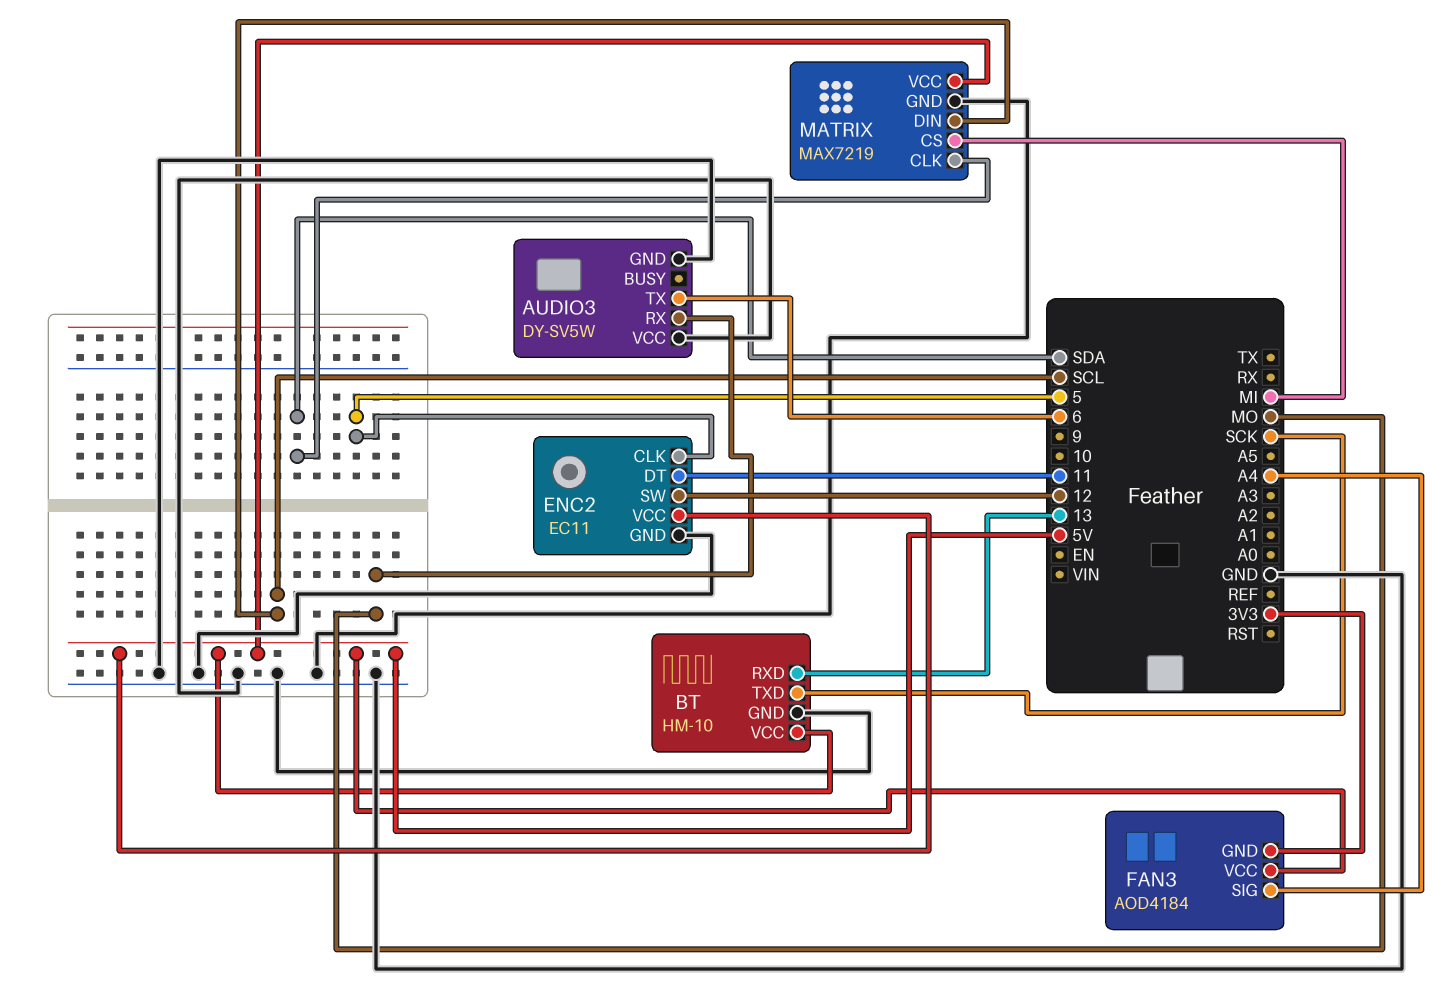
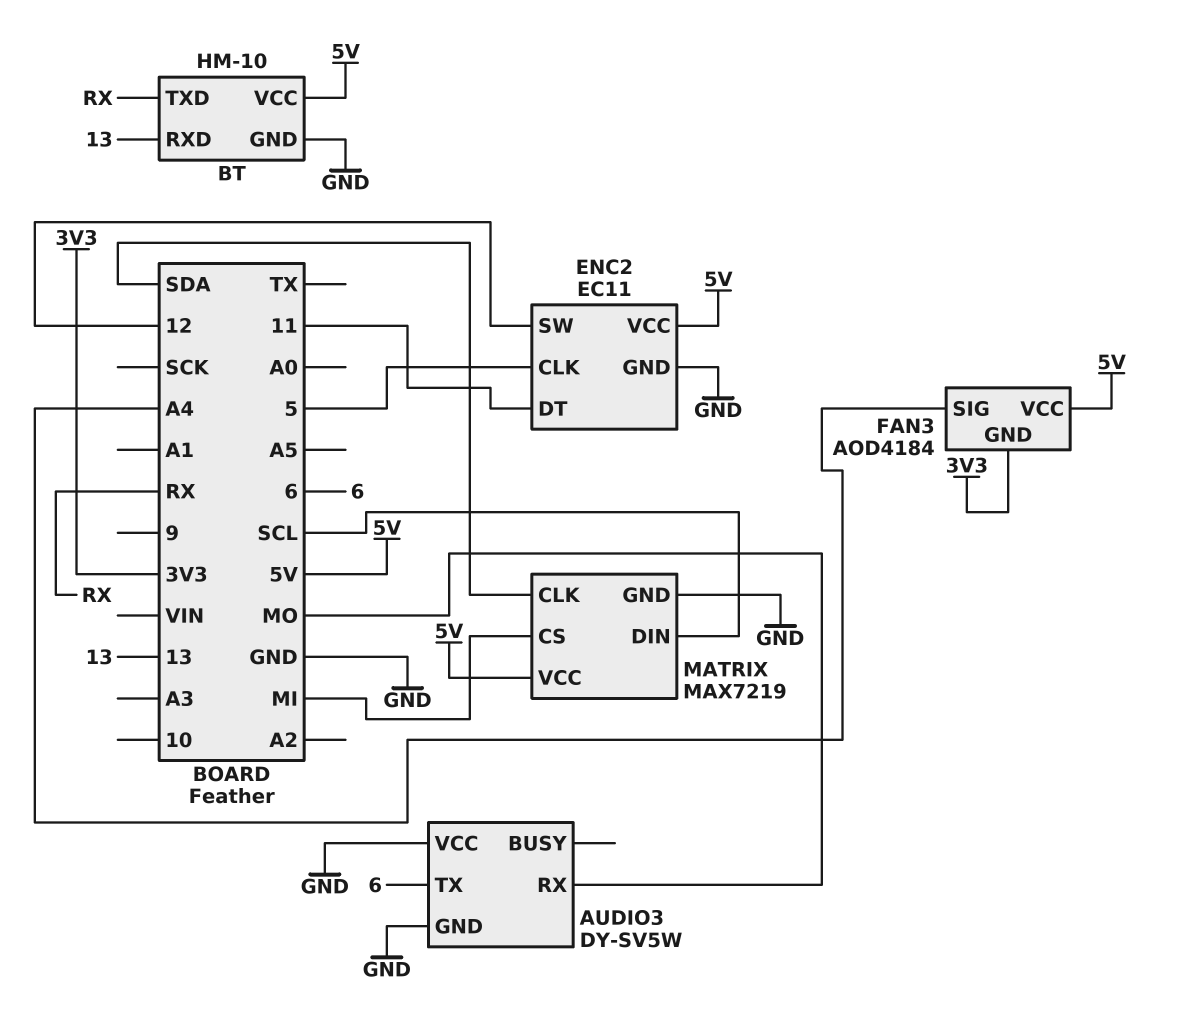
BT pin TXD: SCK -> RX

